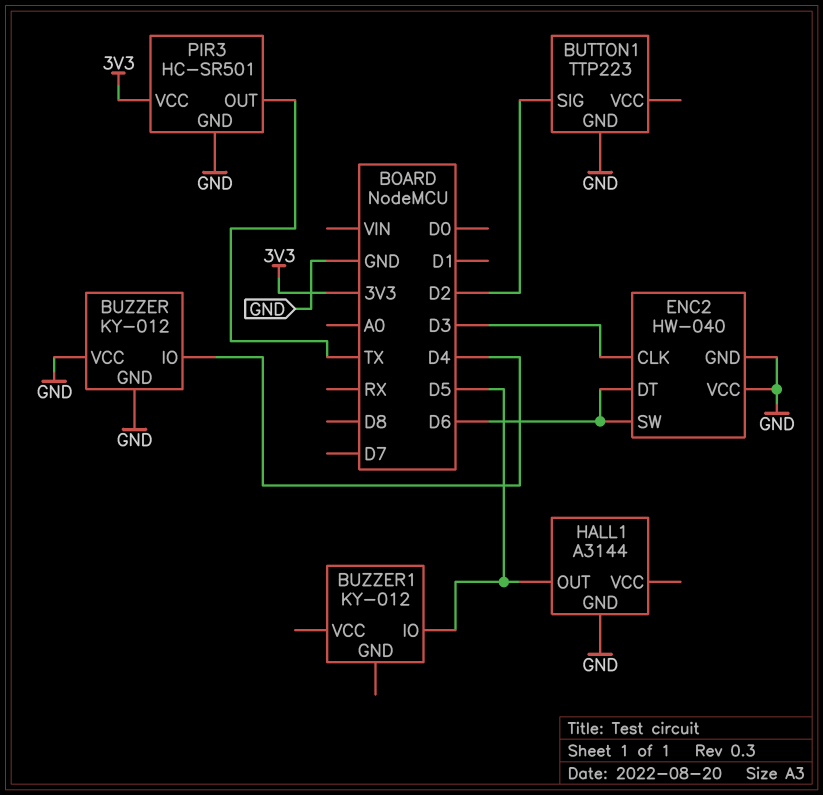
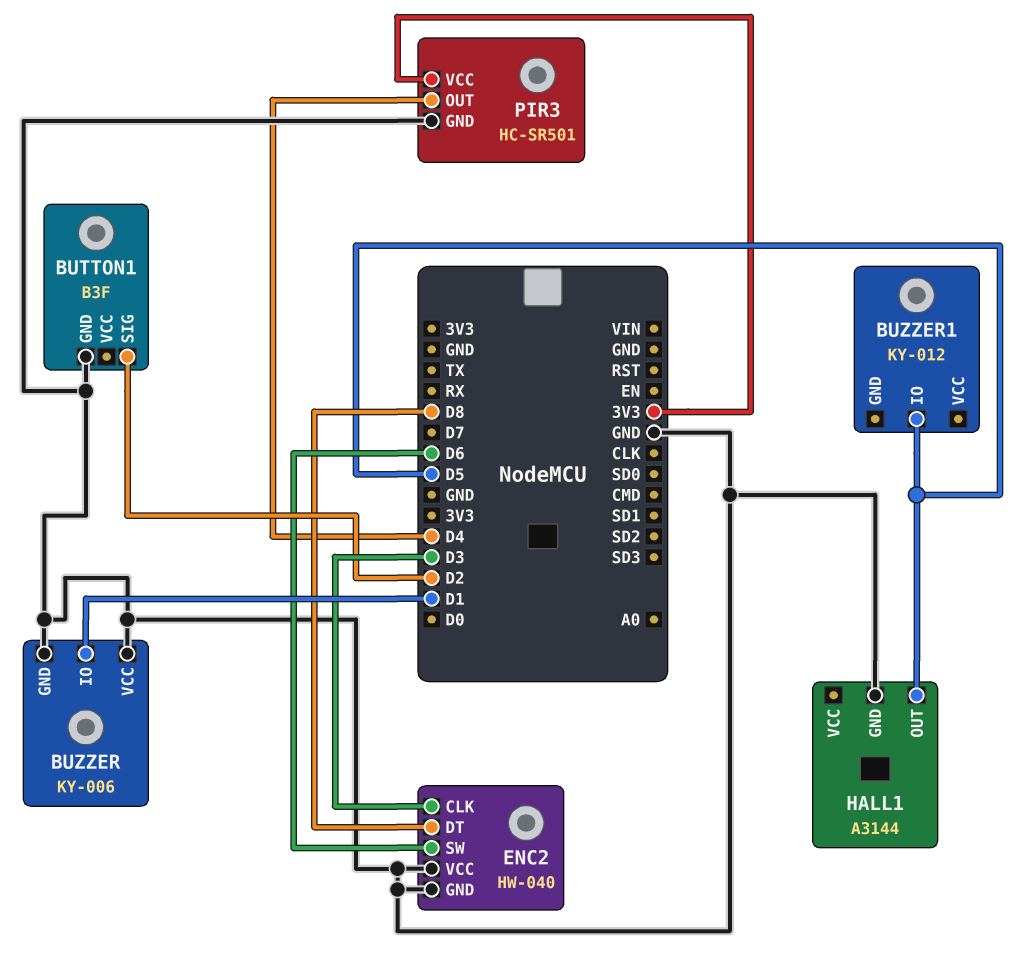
BUTTON1: TTP223 -> B3F
BUZZER: KY-012 -> KY-006
BUZZER pin IO: D4 -> D1
ENC2 pin DT: D6 -> D8
PIR3 pin OUT: TX -> D4

